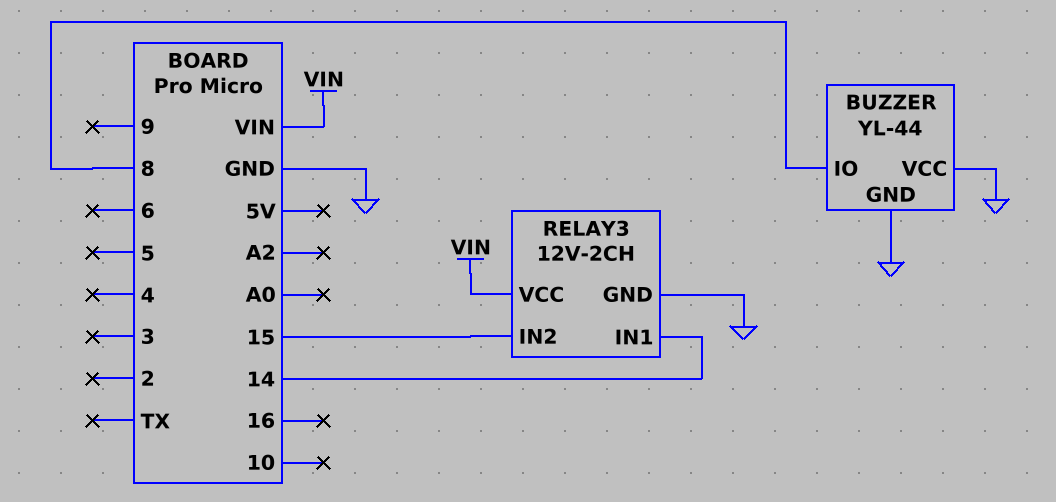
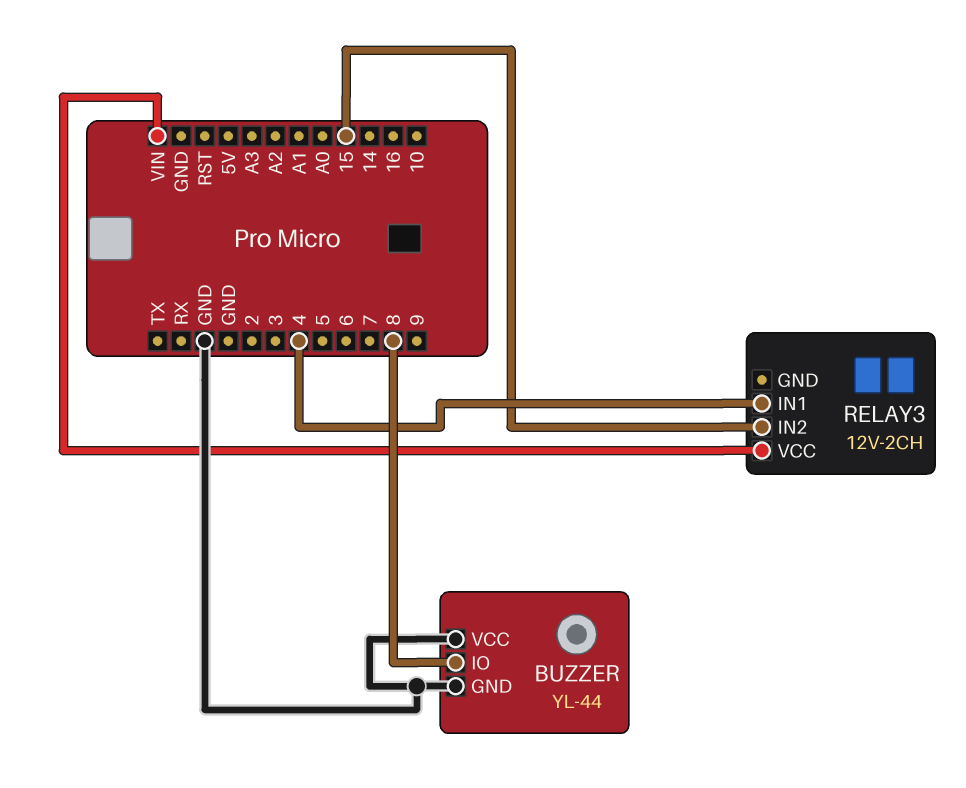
RELAY3 pin GND: GND -> none
RELAY3 pin IN1: 14 -> 4

